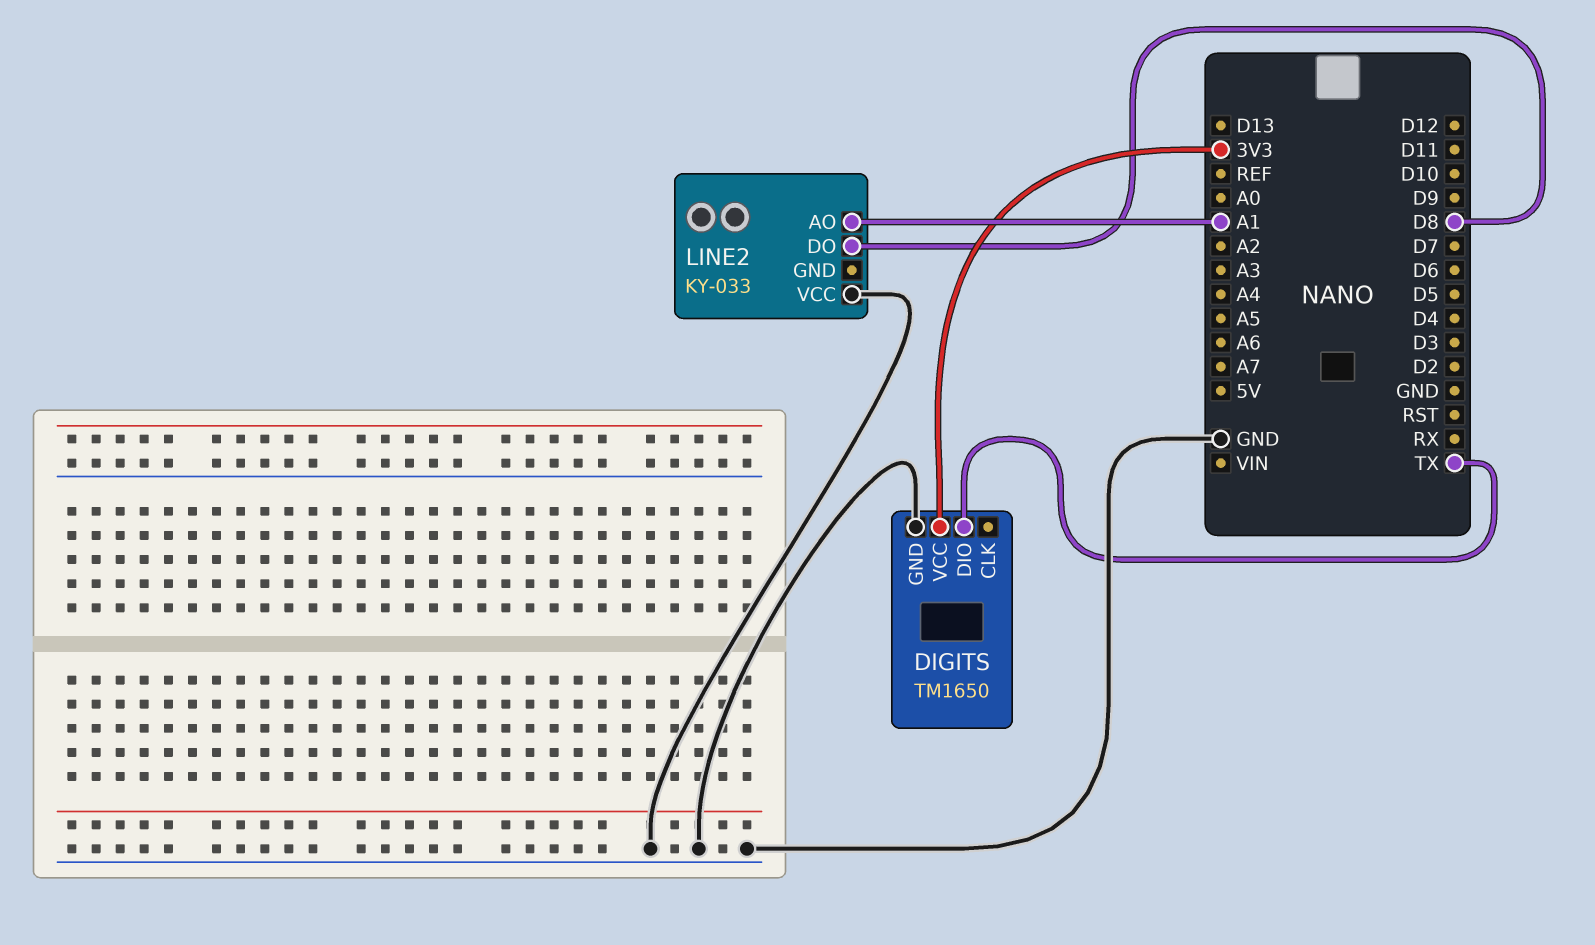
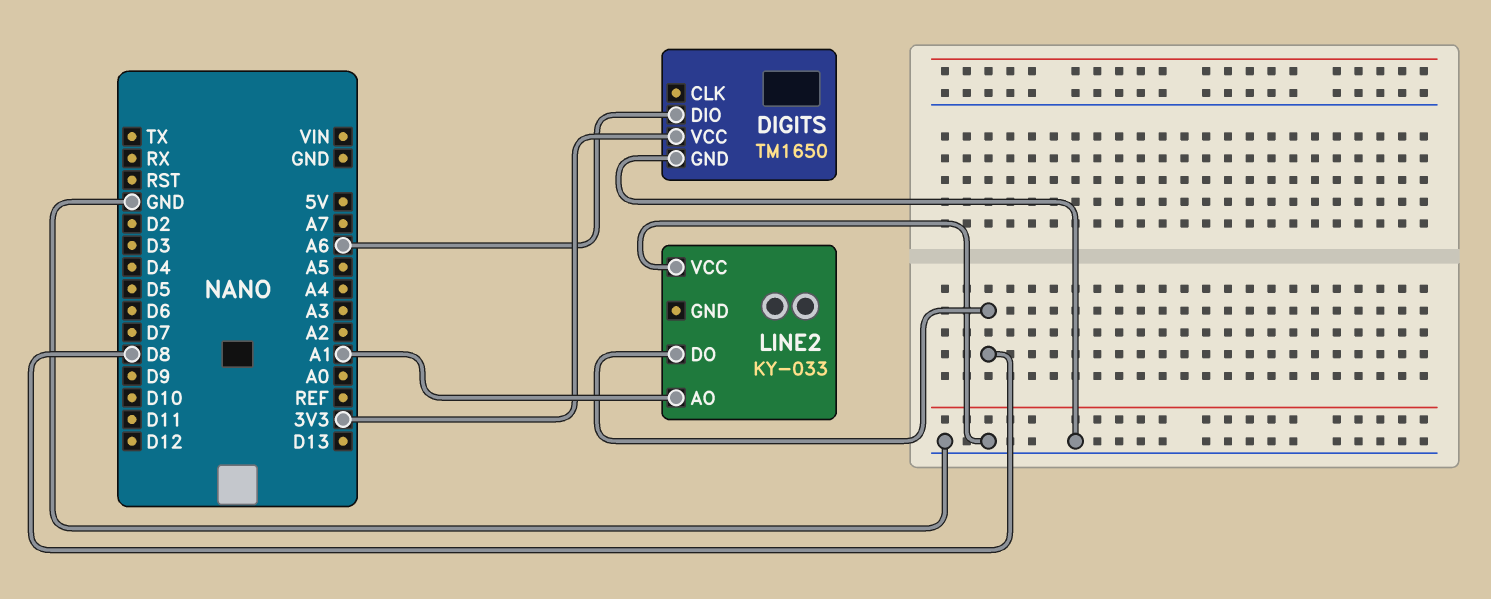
DIGITS pin DIO: TX -> A6

